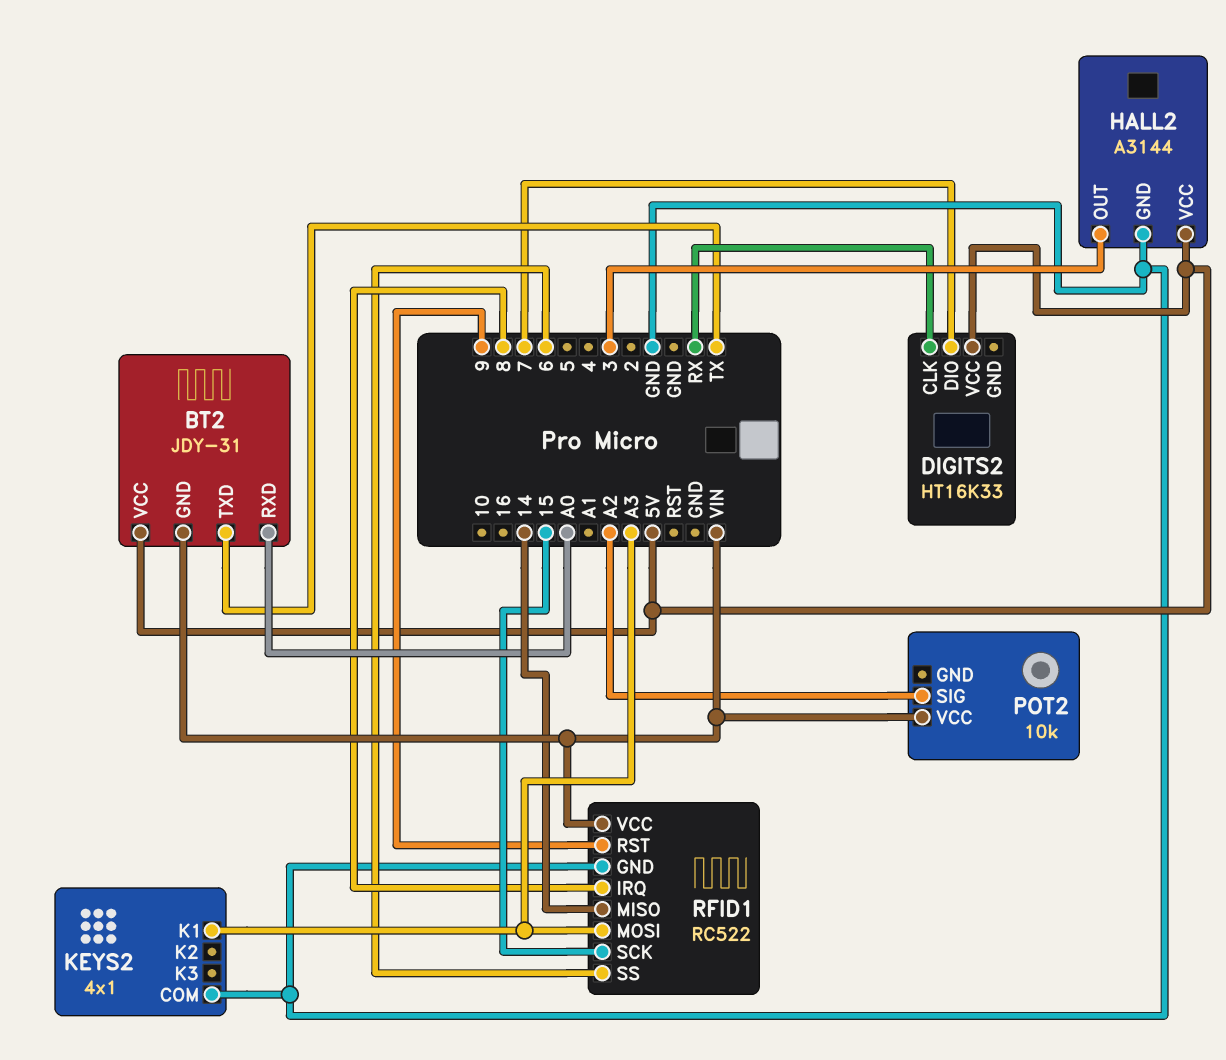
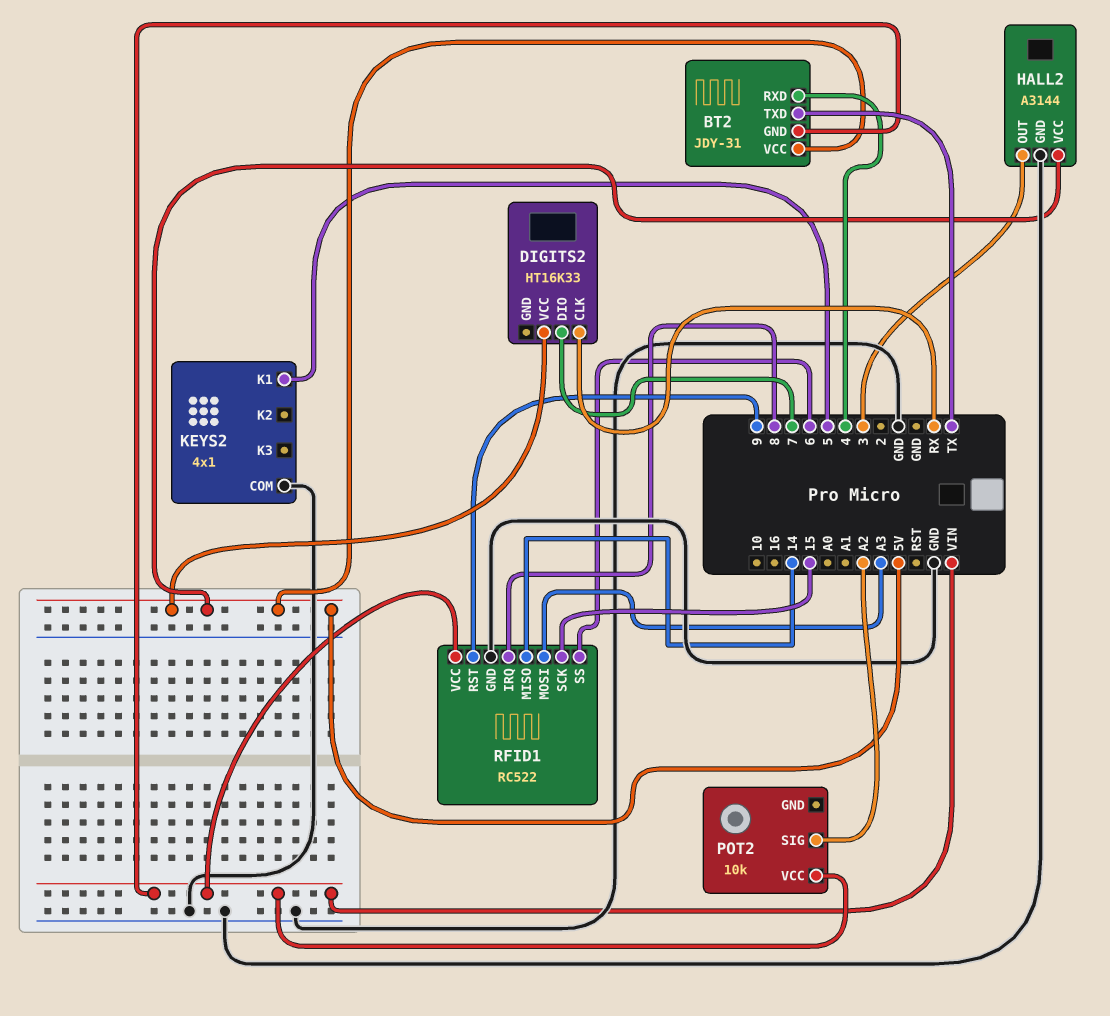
BT2 pin RXD: A0 -> 4
KEYS2 pin K1: A3 -> 5

